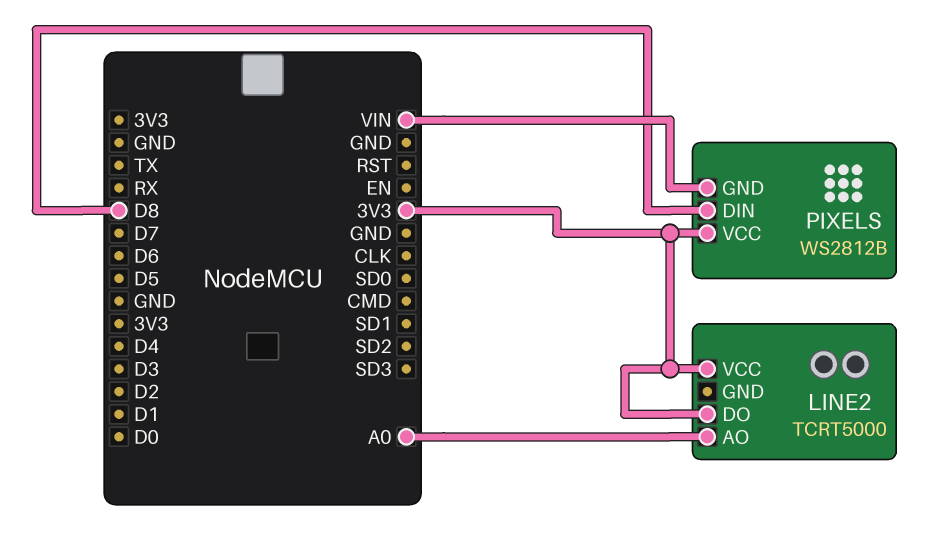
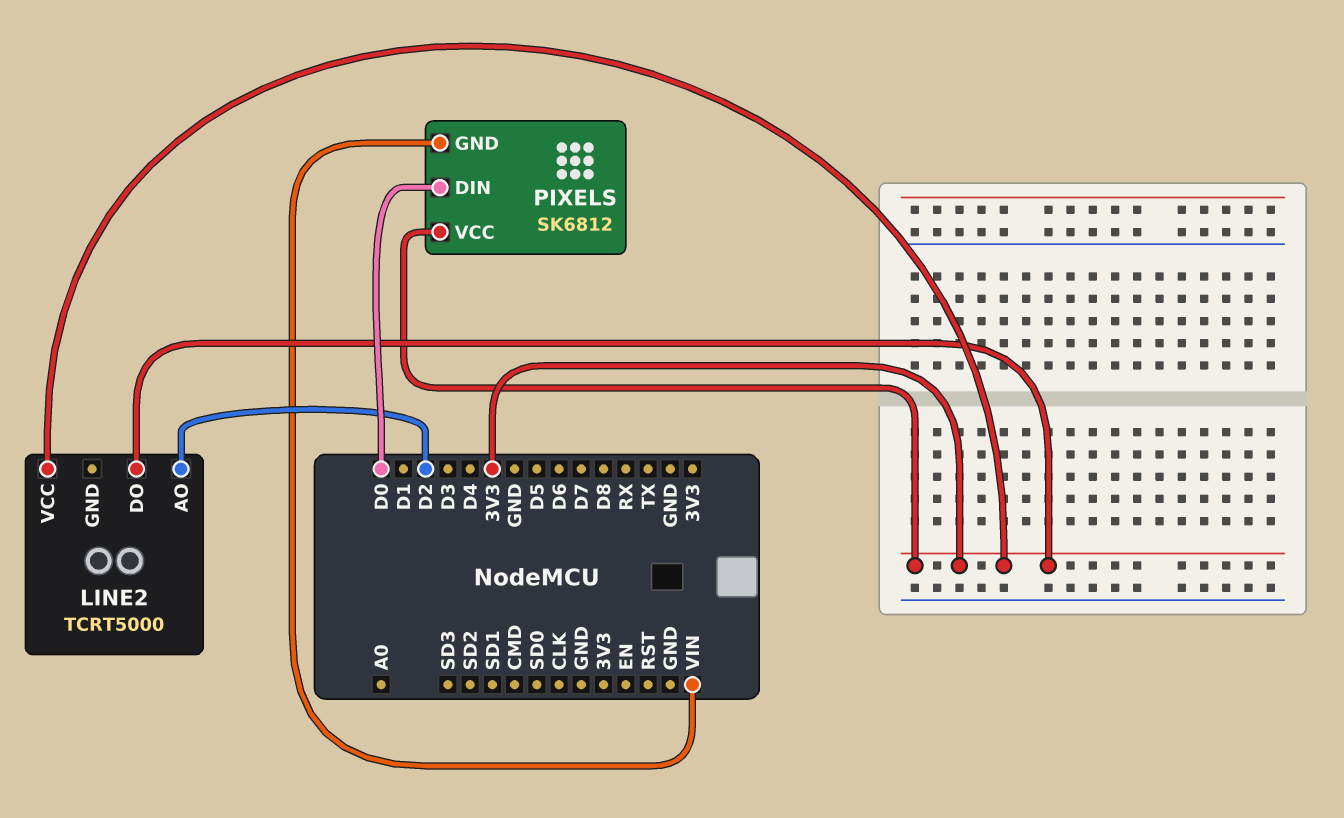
LINE2 pin AO: A0 -> D2
PIXELS: WS2812B -> SK6812
PIXELS pin DIN: D8 -> D0

